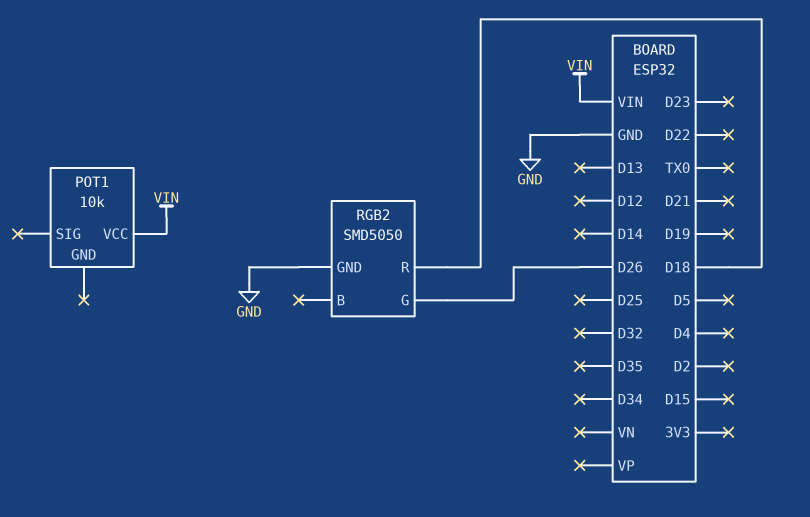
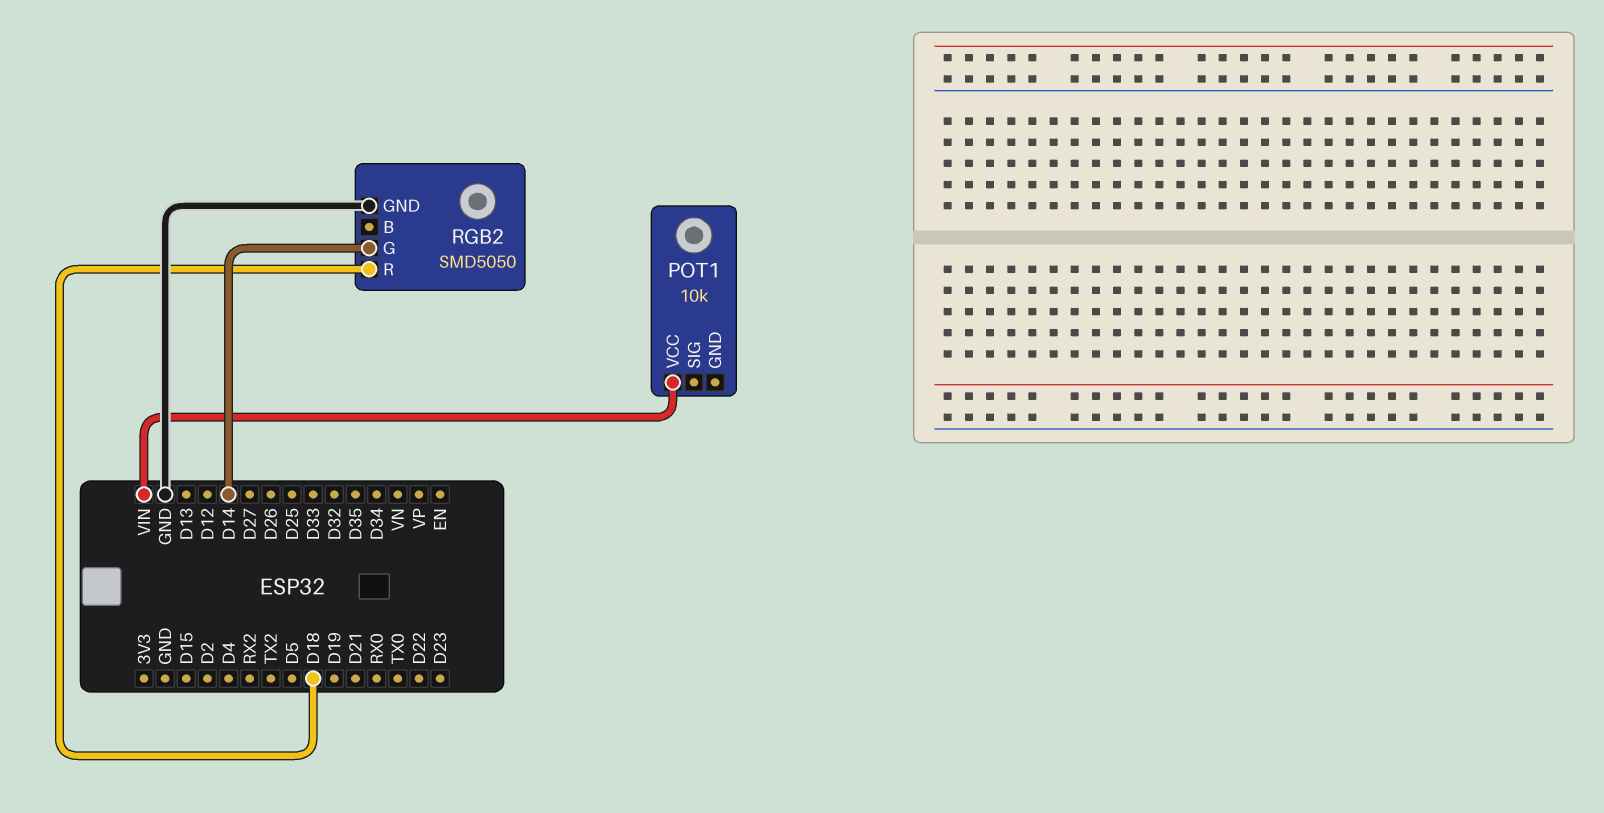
RGB2 pin G: D26 -> D14

